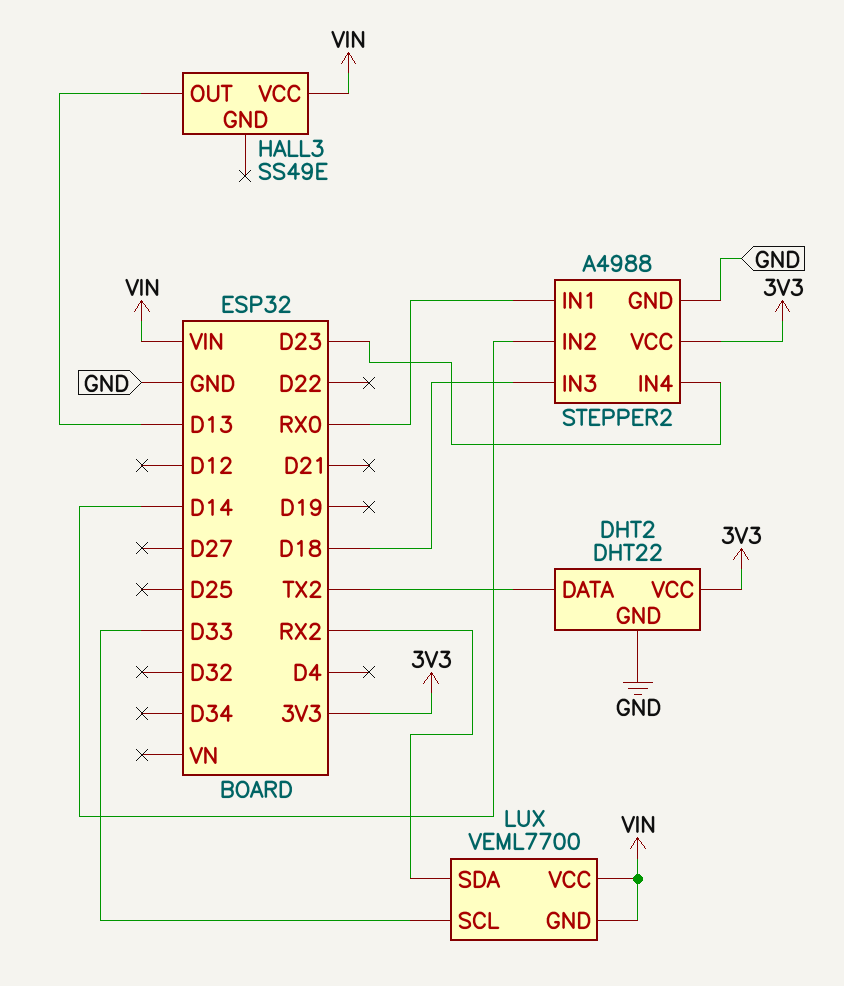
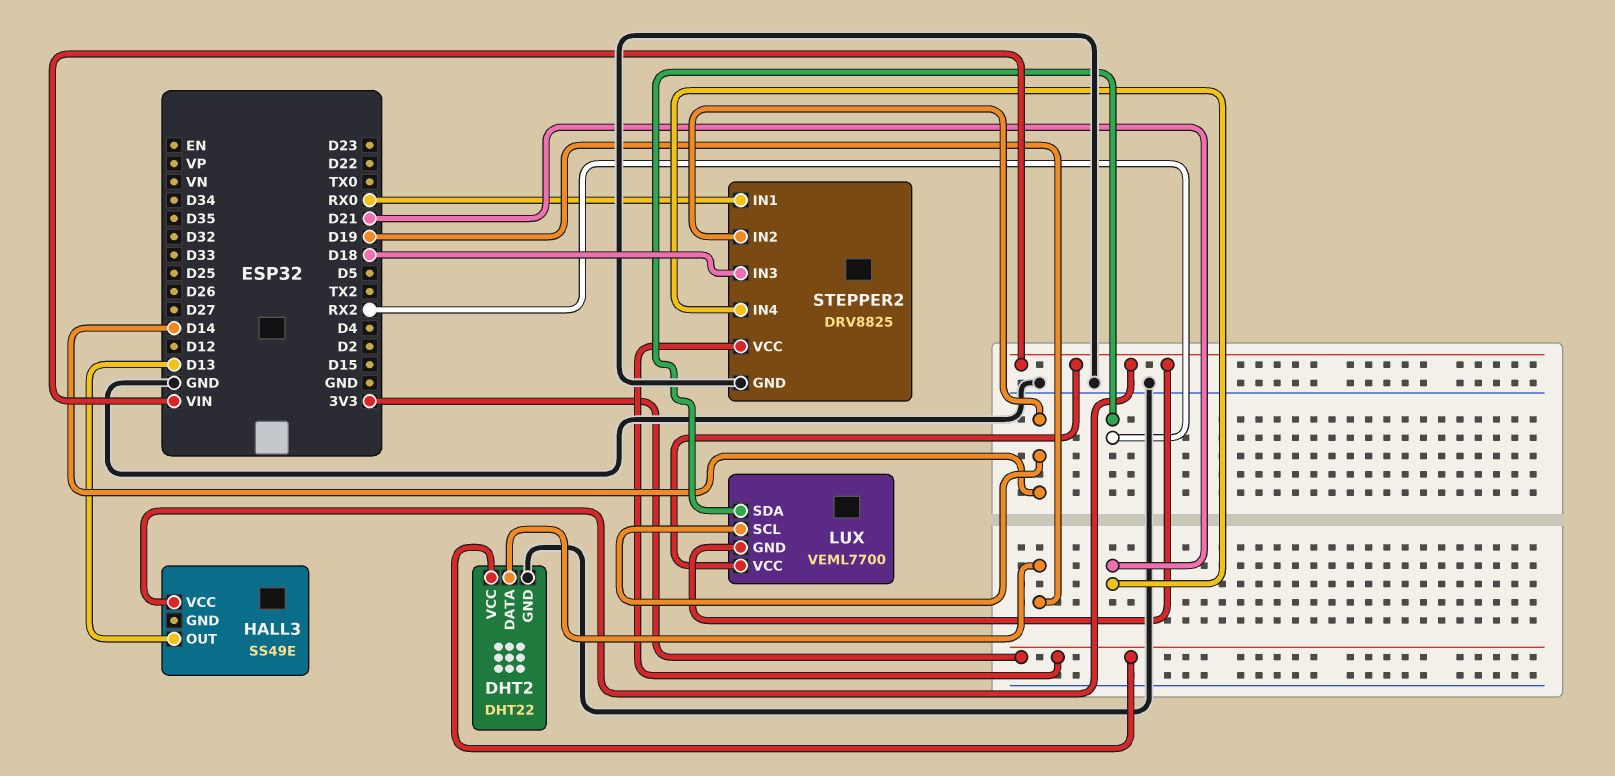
DHT2 pin DATA: TX2 -> D19
LUX pin SCL: D33 -> D14
STEPPER2: A4988 -> DRV8825
STEPPER2 pin IN4: D23 -> D21

